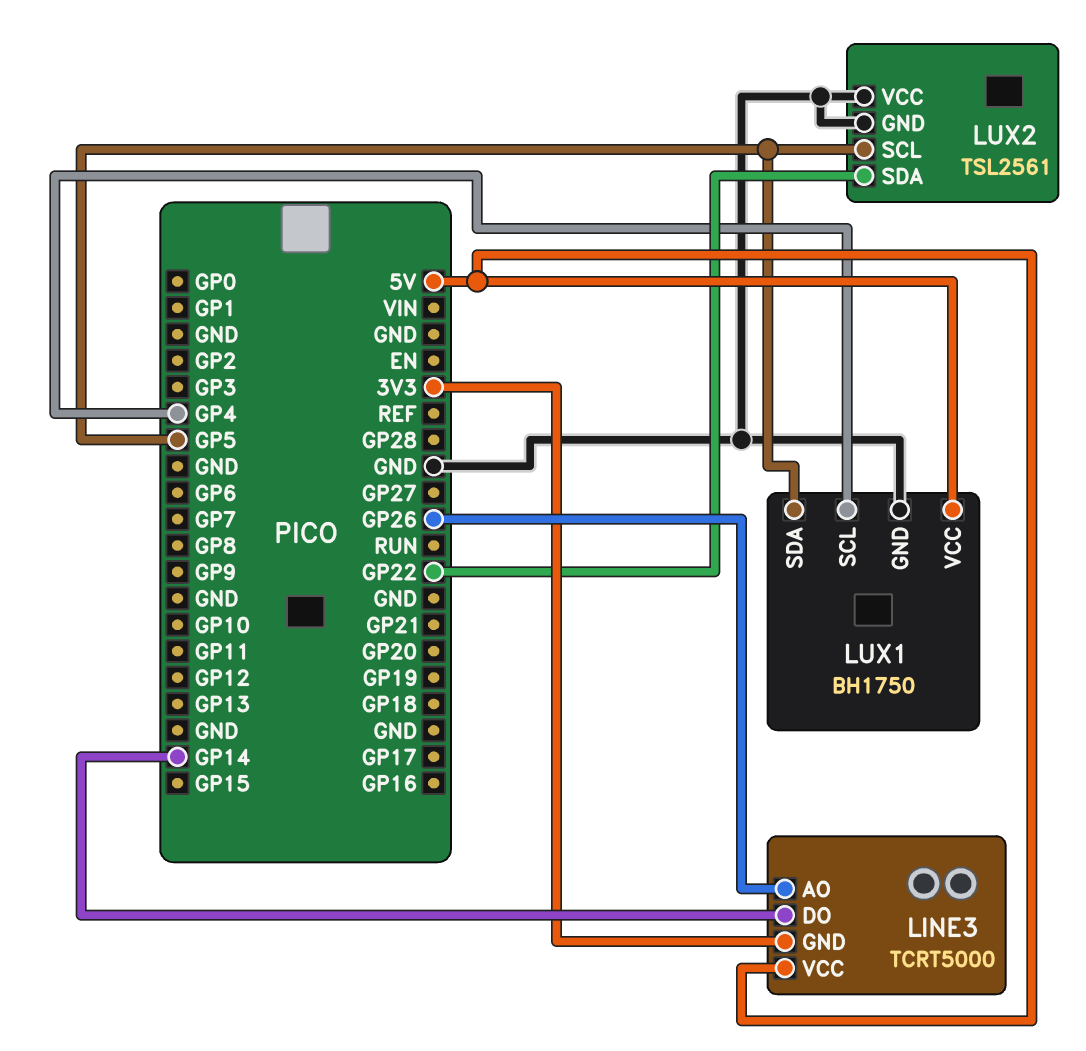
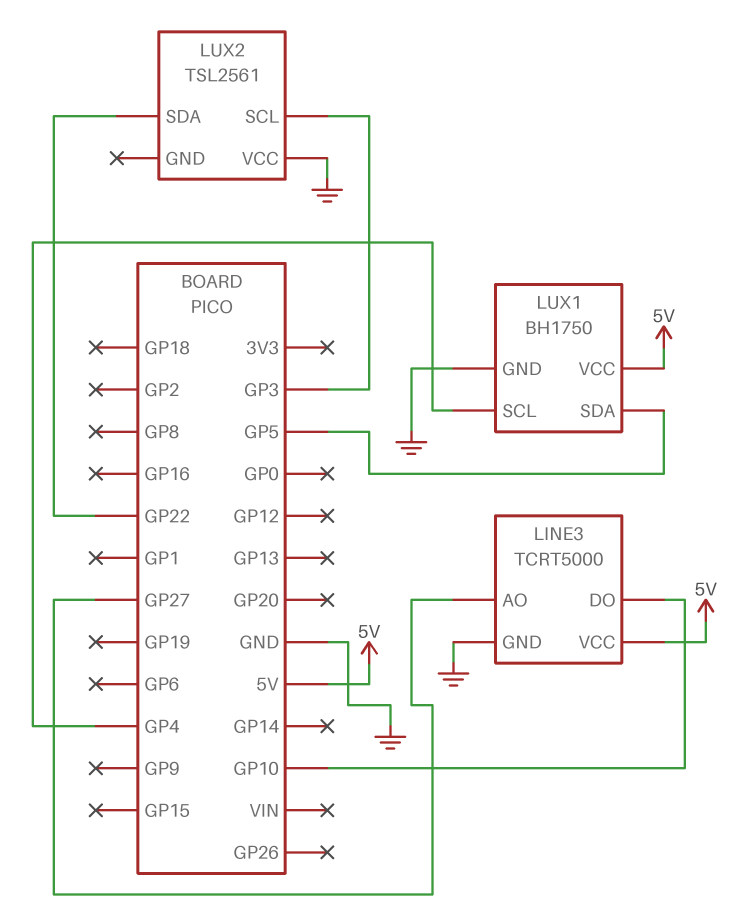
LINE3 pin AO: GP26 -> GP27
LINE3 pin DO: GP14 -> GP10
LINE3 pin GND: 3V3 -> GND
LUX2 pin GND: GND -> none
LUX2 pin SCL: GP5 -> GP3

